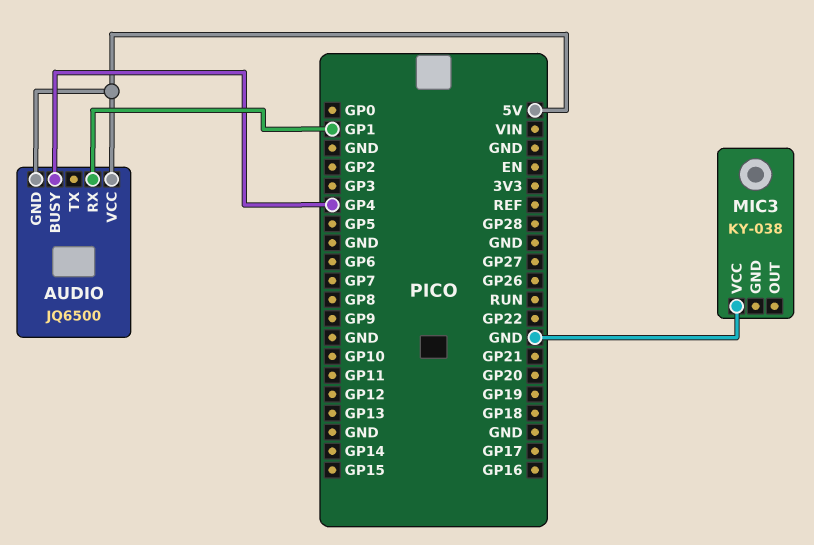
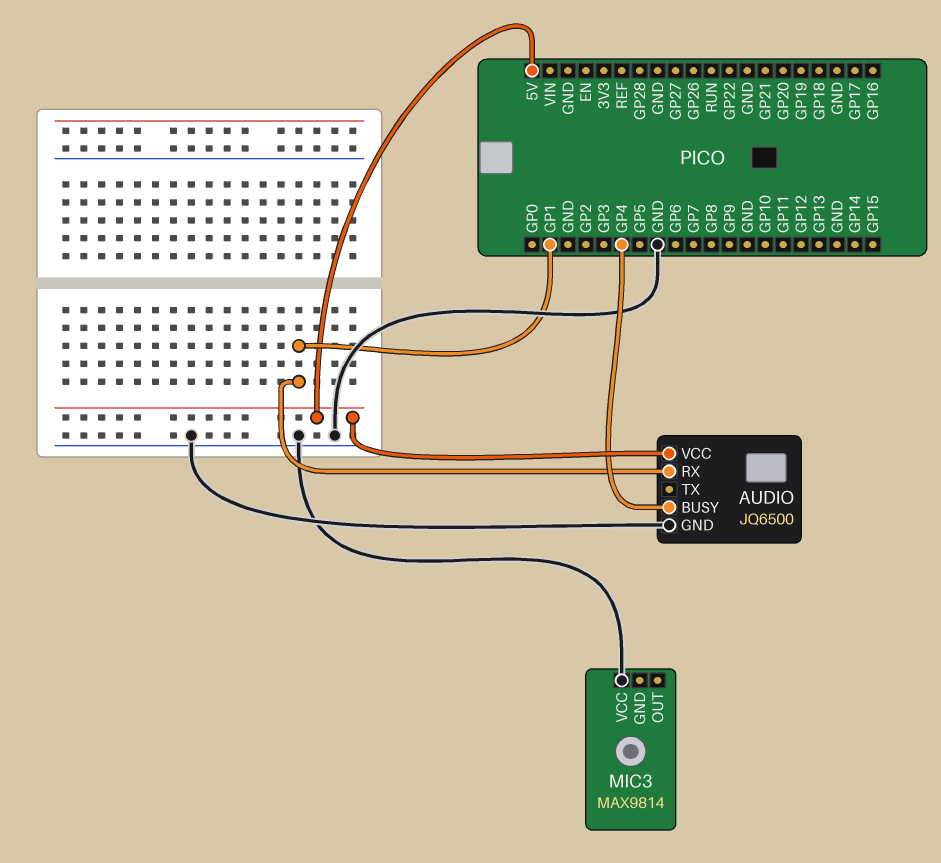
AUDIO pin GND: 5V -> GND
MIC3: KY-038 -> MAX9814

